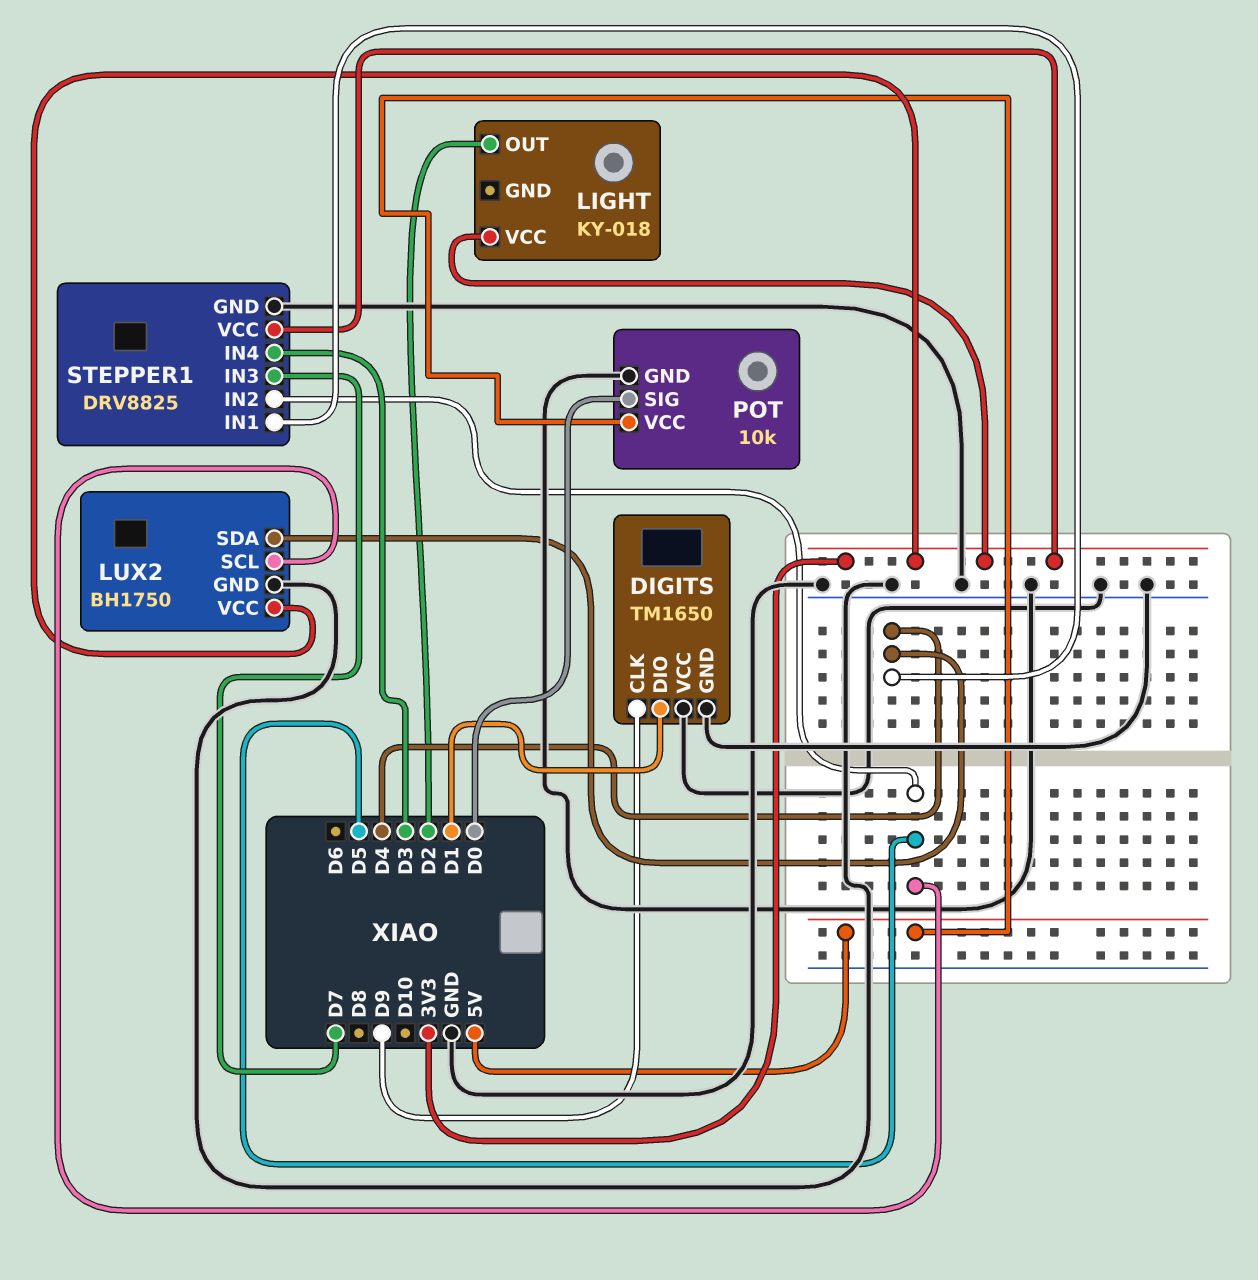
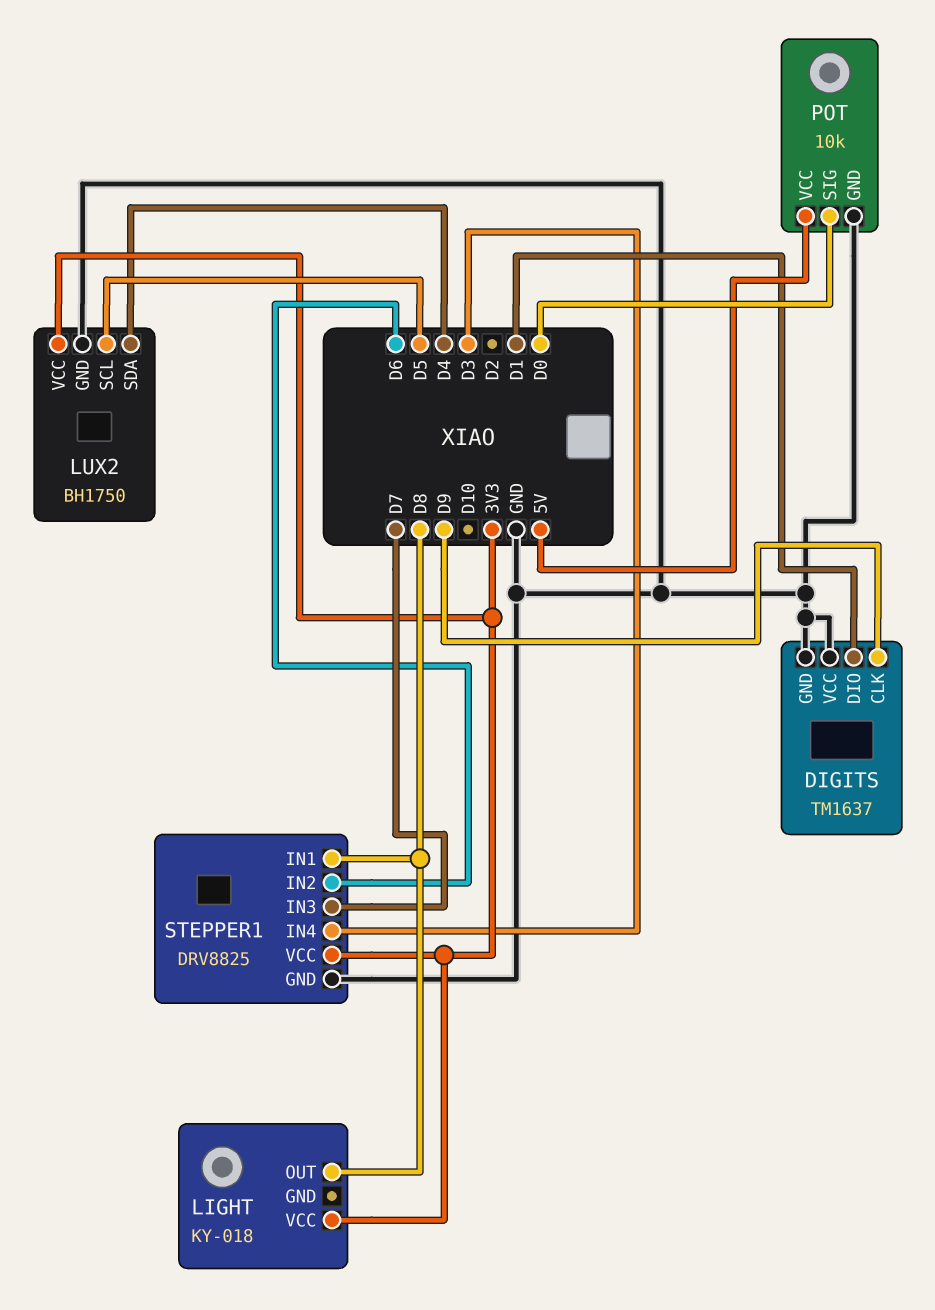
DIGITS: TM1650 -> TM1637
LIGHT pin OUT: D2 -> D8
STEPPER1 pin IN1: D4 -> D8
STEPPER1 pin IN2: D5 -> D6

